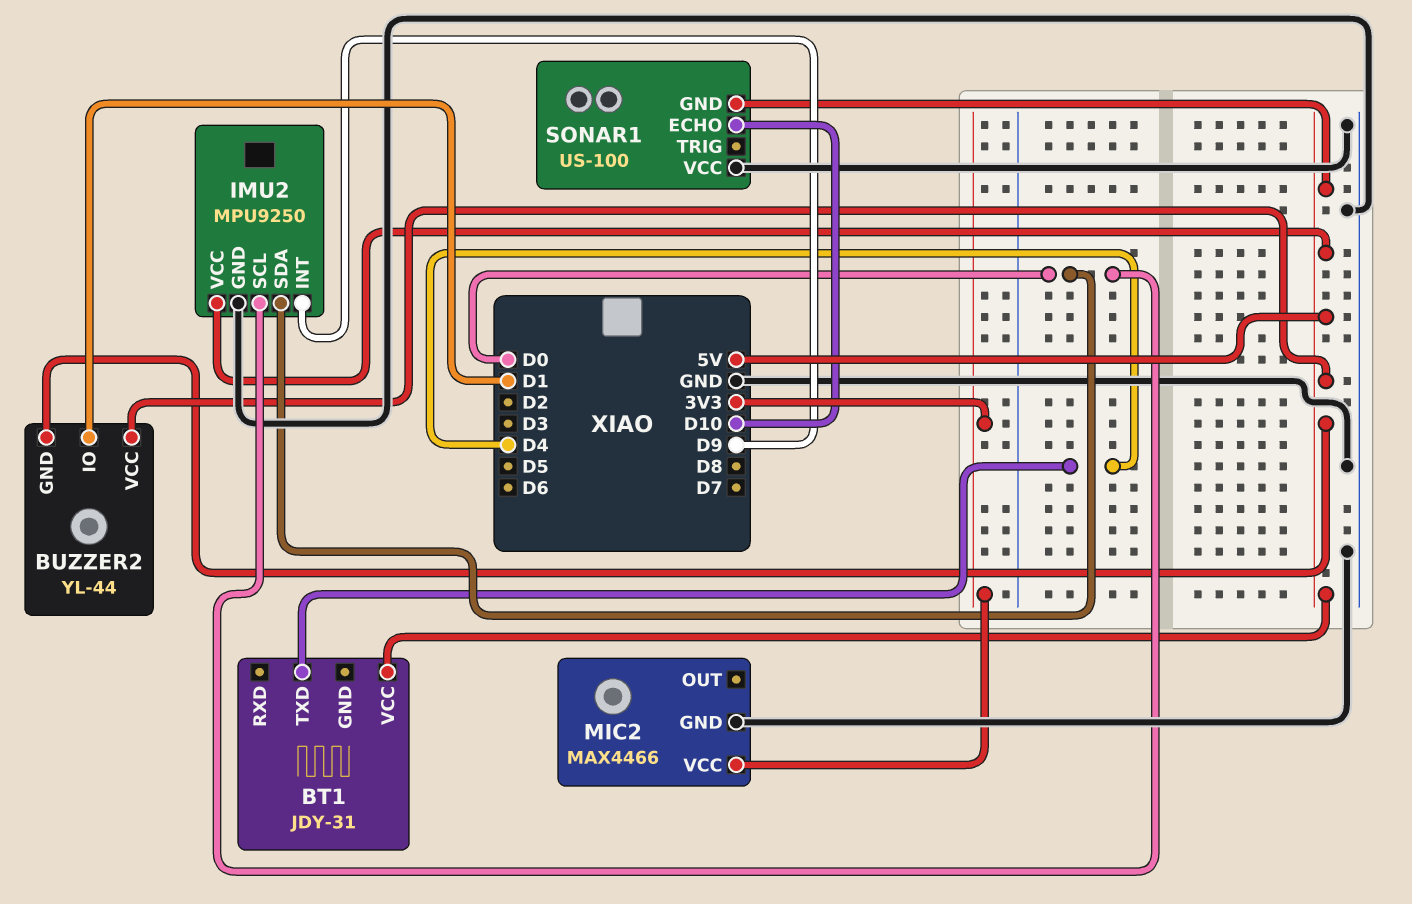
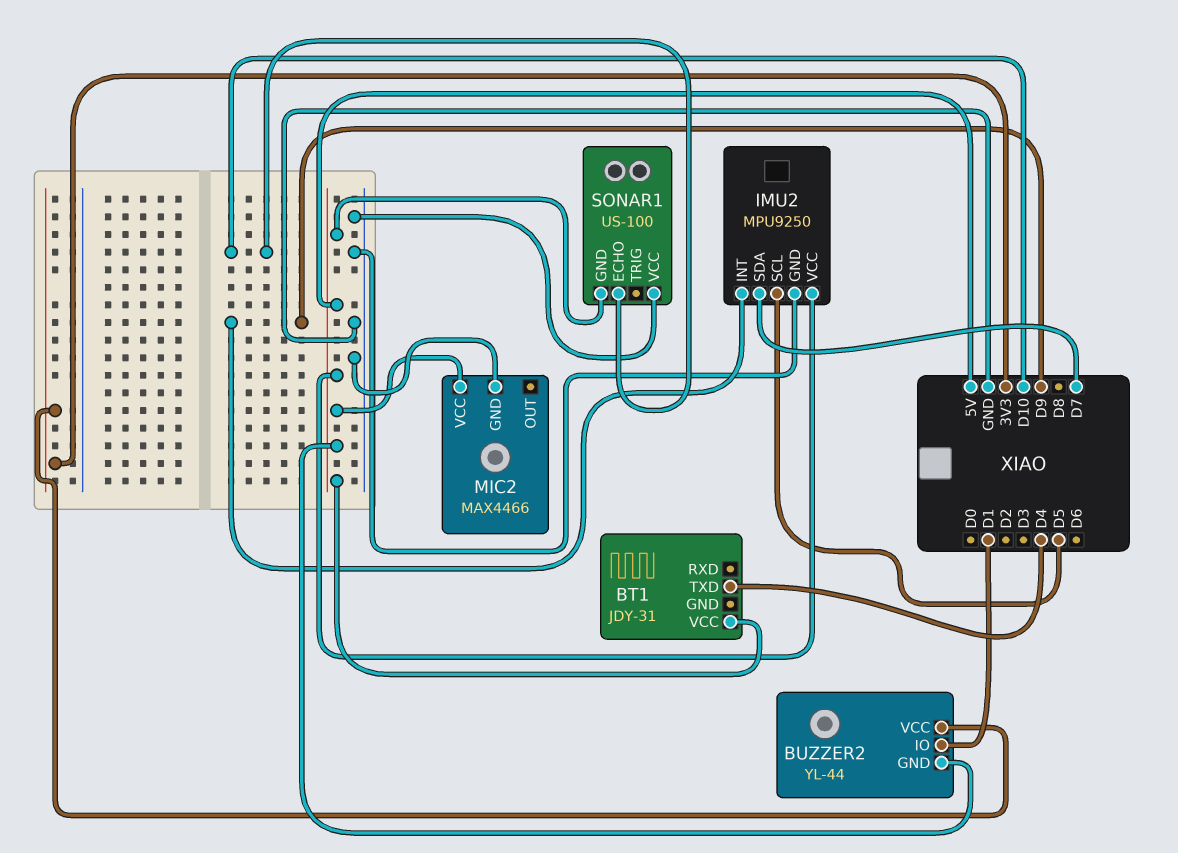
BUZZER2 pin VCC: 5V -> 3V3
IMU2 pin SCL: D0 -> D5
IMU2 pin SDA: D0 -> D7
MIC2 pin VCC: 3V3 -> 5V

